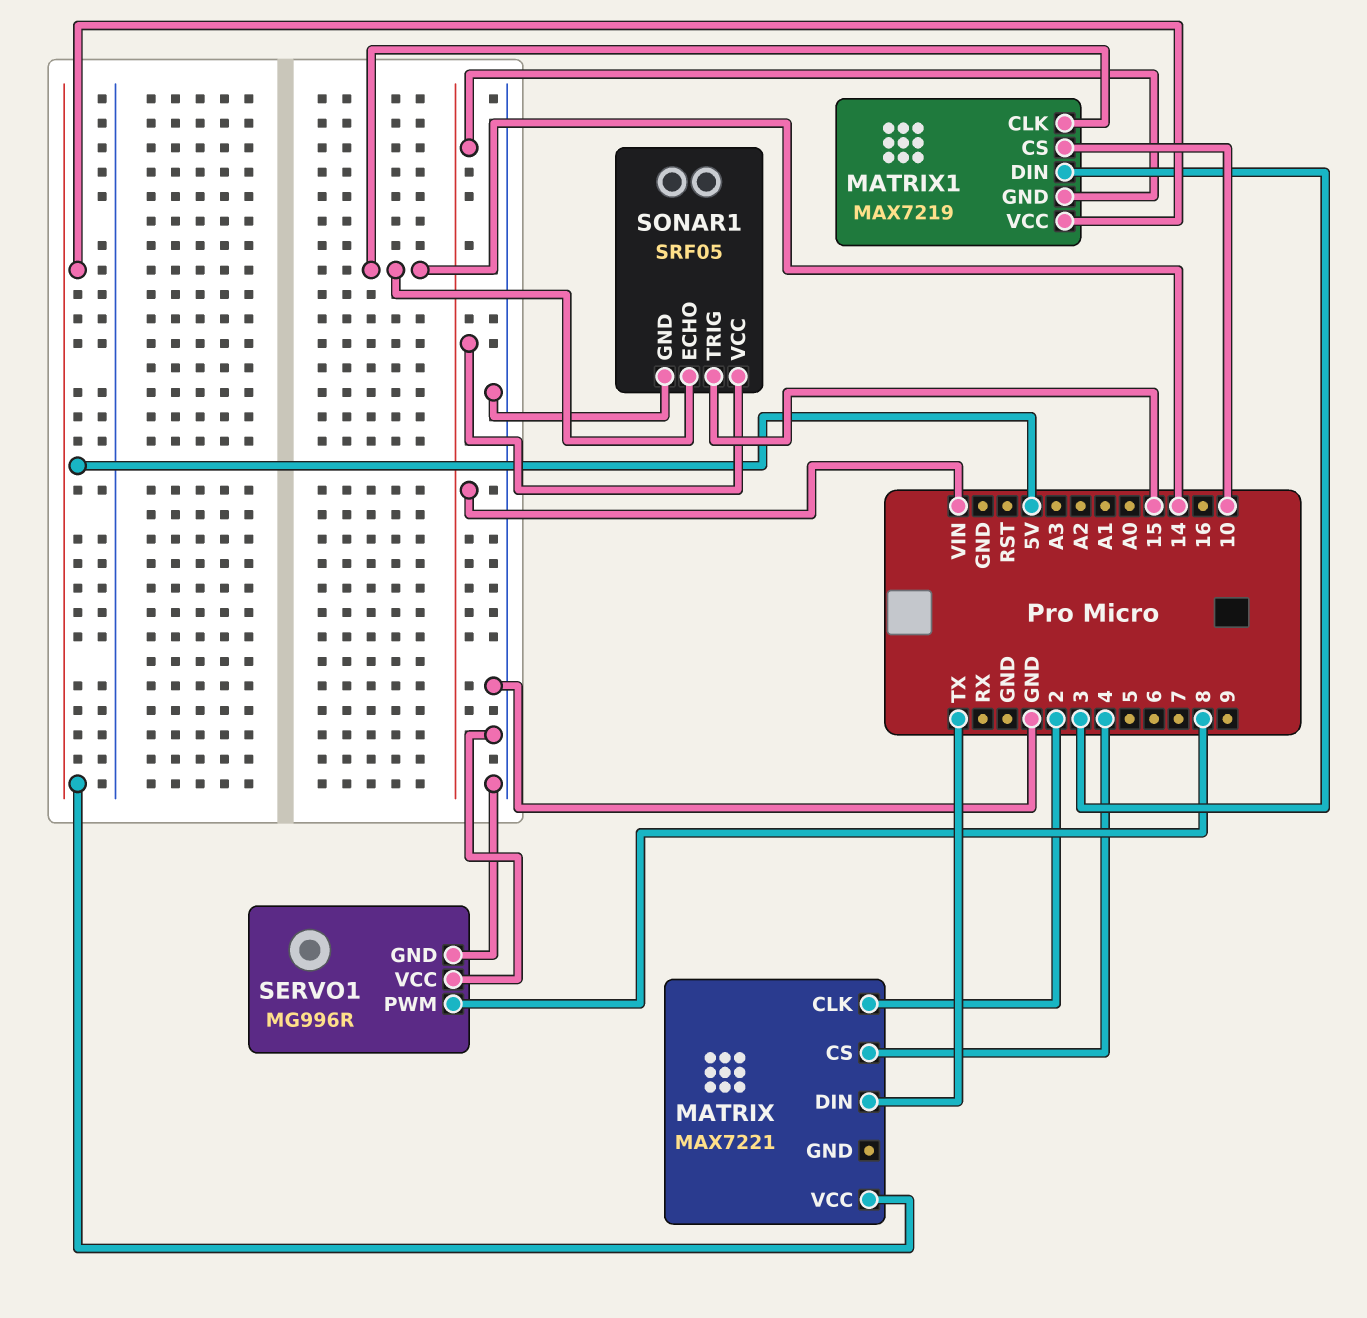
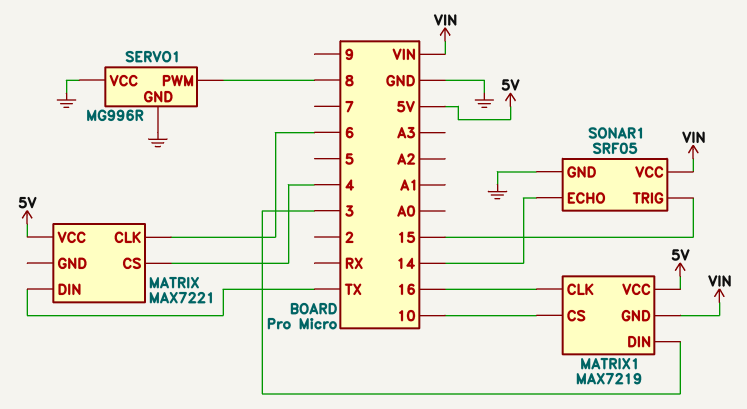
MATRIX pin CLK: 2 -> 6
MATRIX1 pin CLK: 14 -> 16

